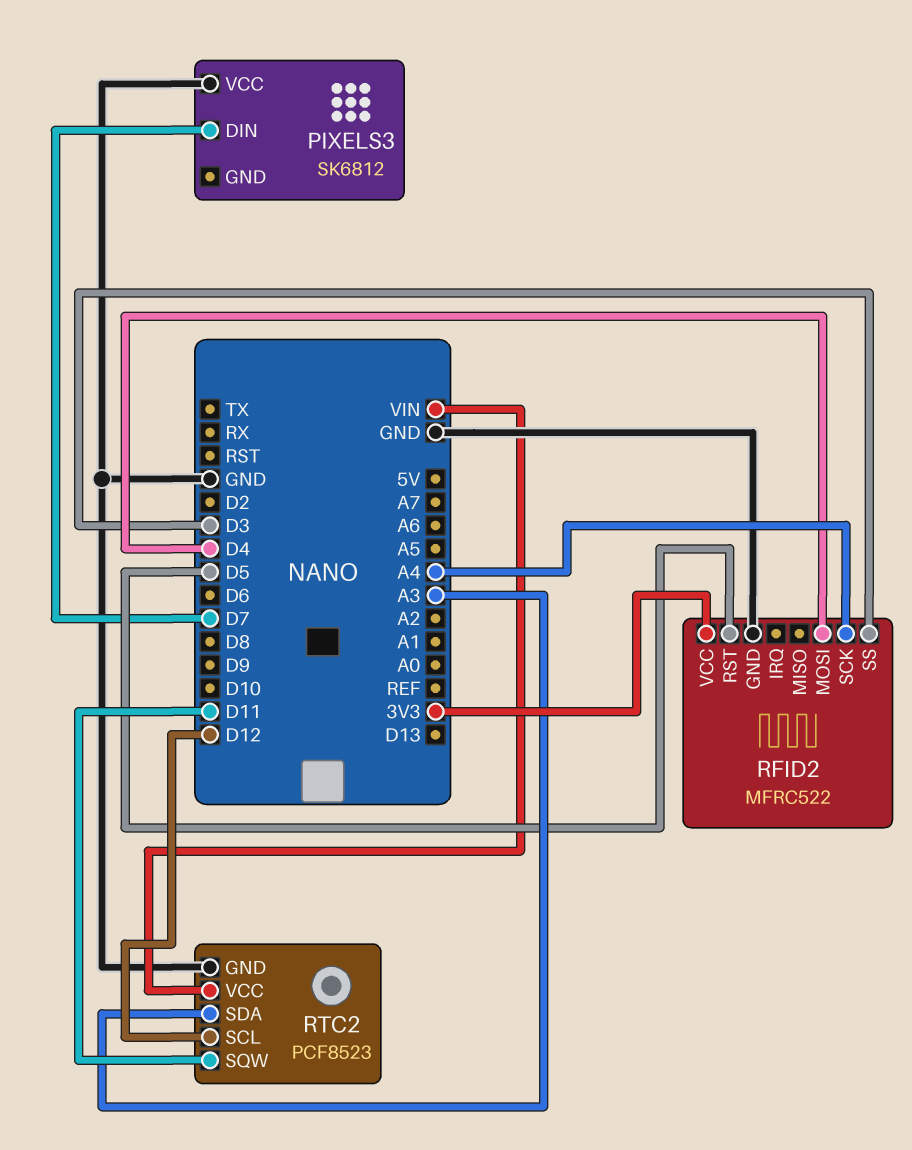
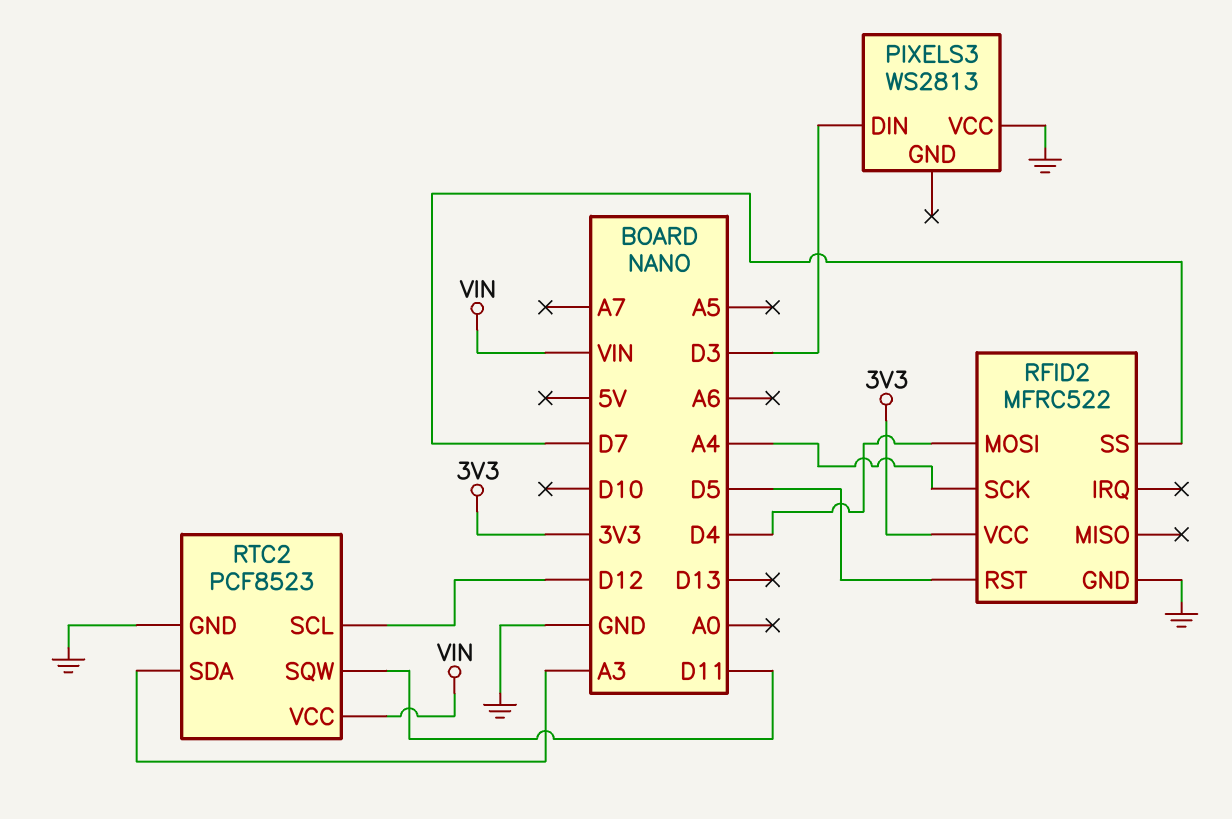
PIXELS3: SK6812 -> WS2813
PIXELS3 pin DIN: D7 -> D3
RFID2 pin SS: D3 -> D7

